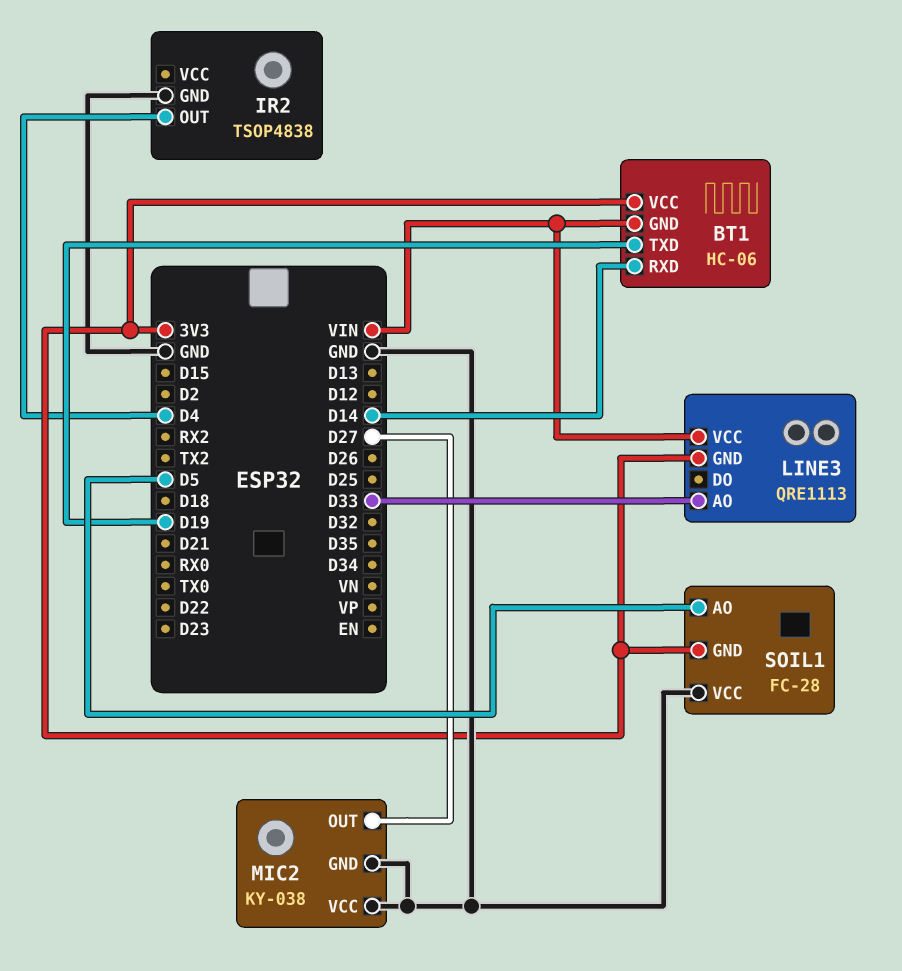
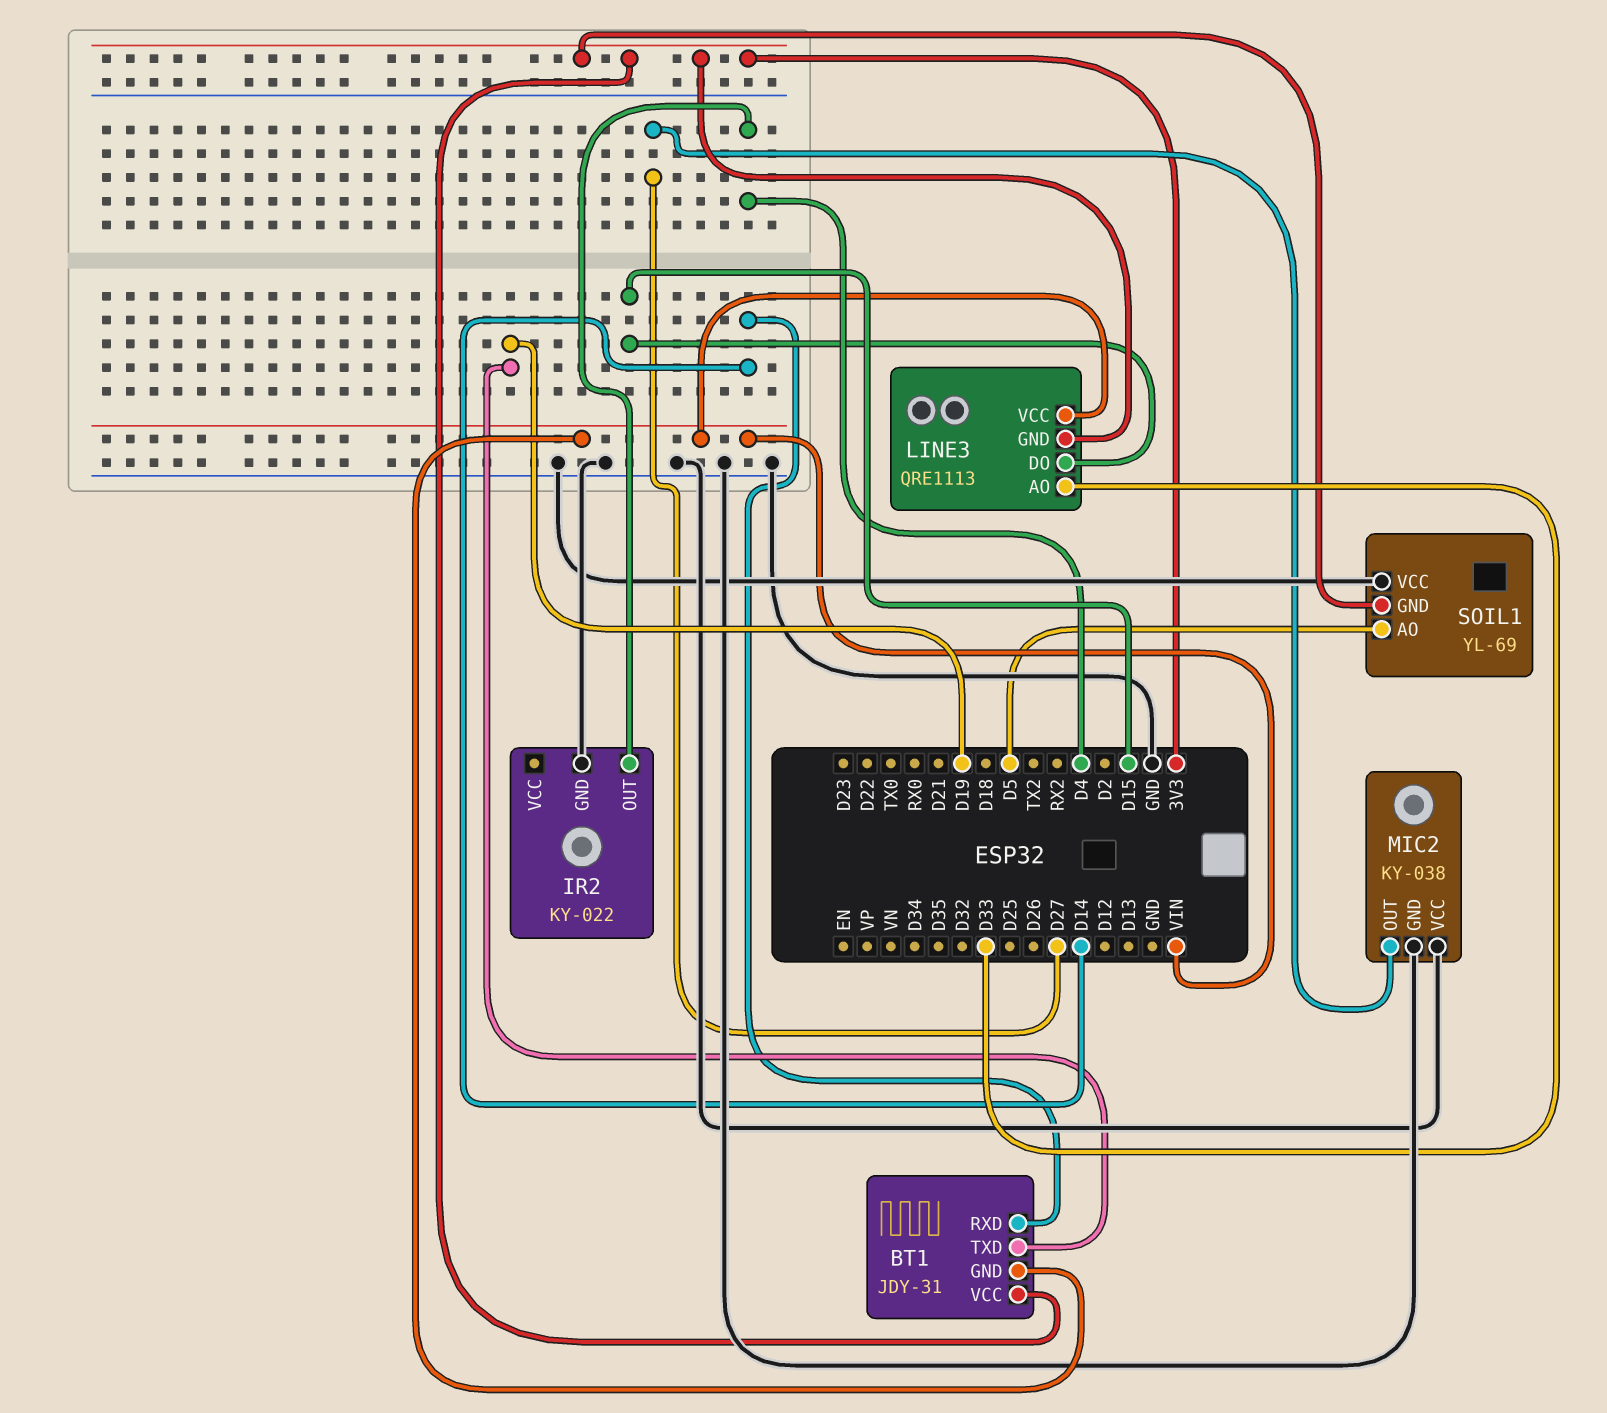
BT1: HC-06 -> JDY-31
IR2: TSOP4838 -> KY-022
LINE3 pin DO: none -> D15
SOIL1: FC-28 -> YL-69

